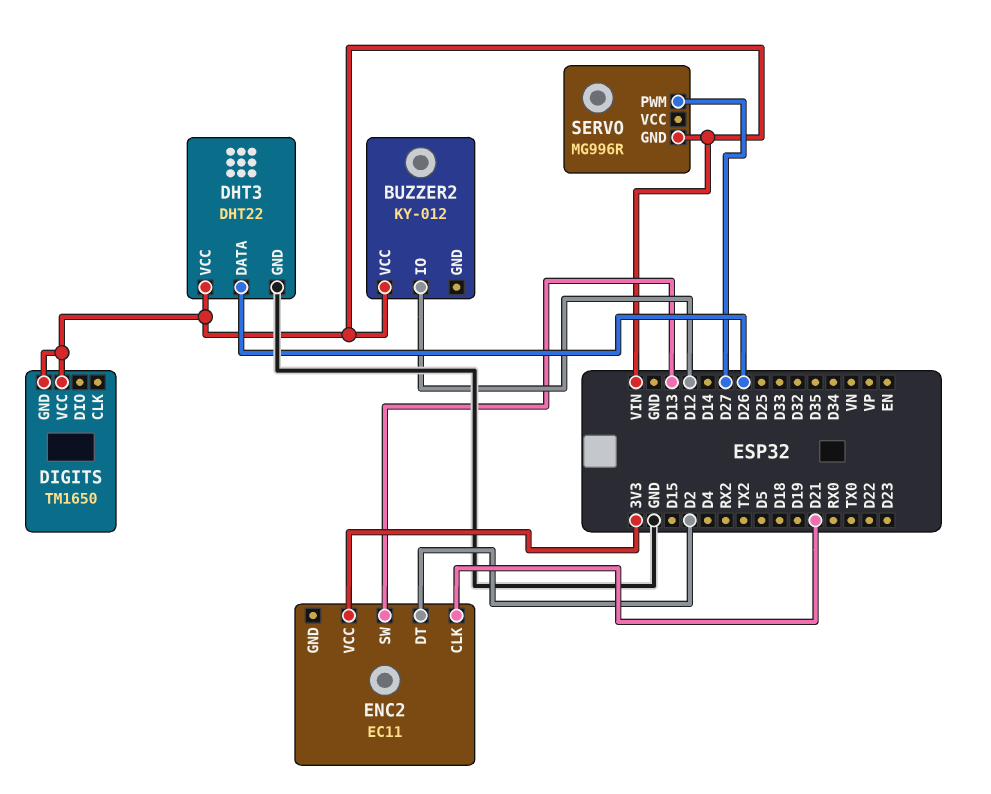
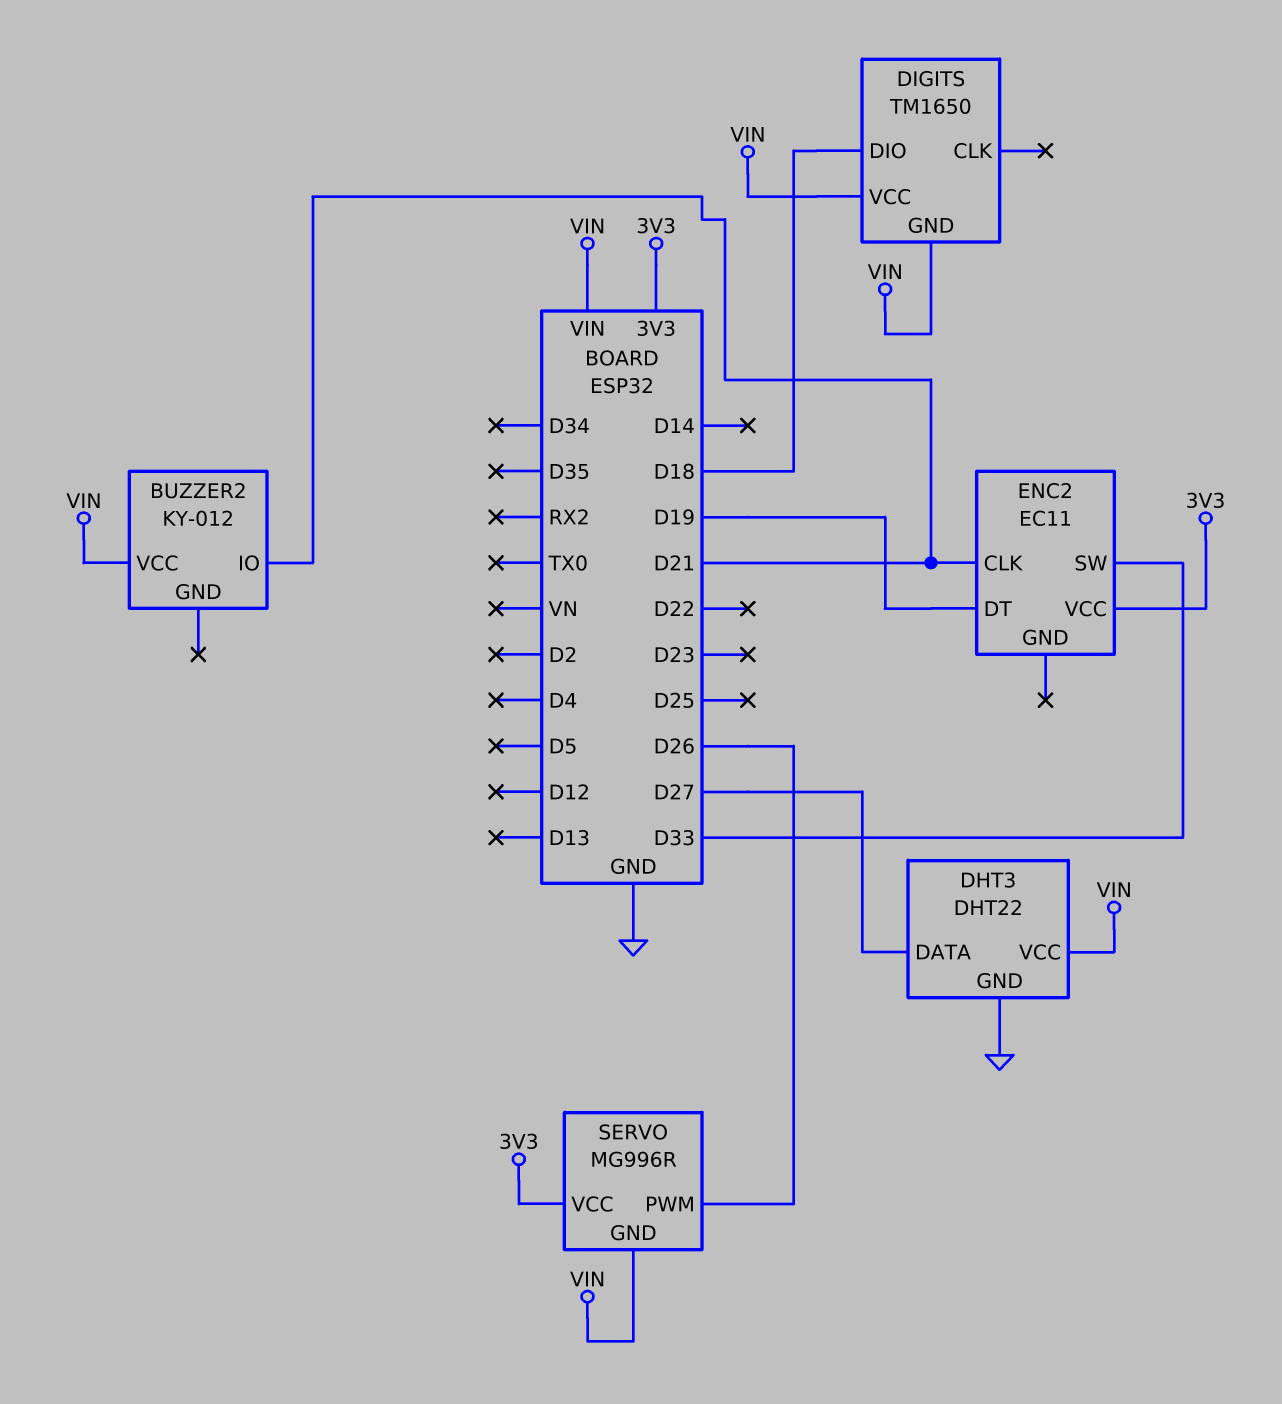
BUZZER2 pin IO: D12 -> D21
DHT3 pin DATA: D26 -> D27
DIGITS pin DIO: none -> D18
ENC2 pin DT: D2 -> D19
ENC2 pin SW: D13 -> D33
SERVO pin PWM: D27 -> D26
SERVO pin VCC: none -> 3V3

